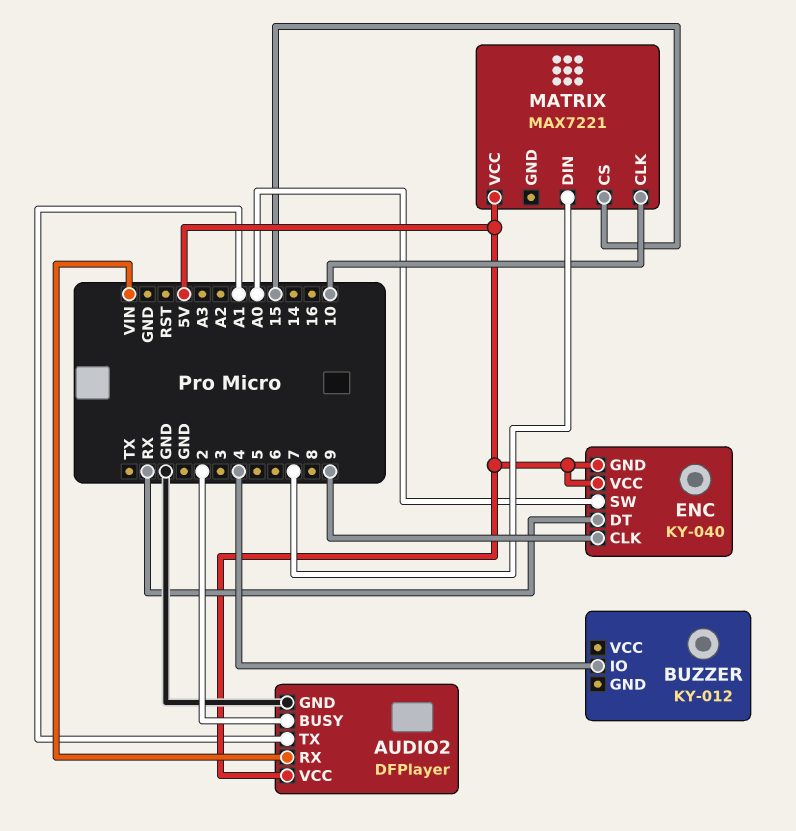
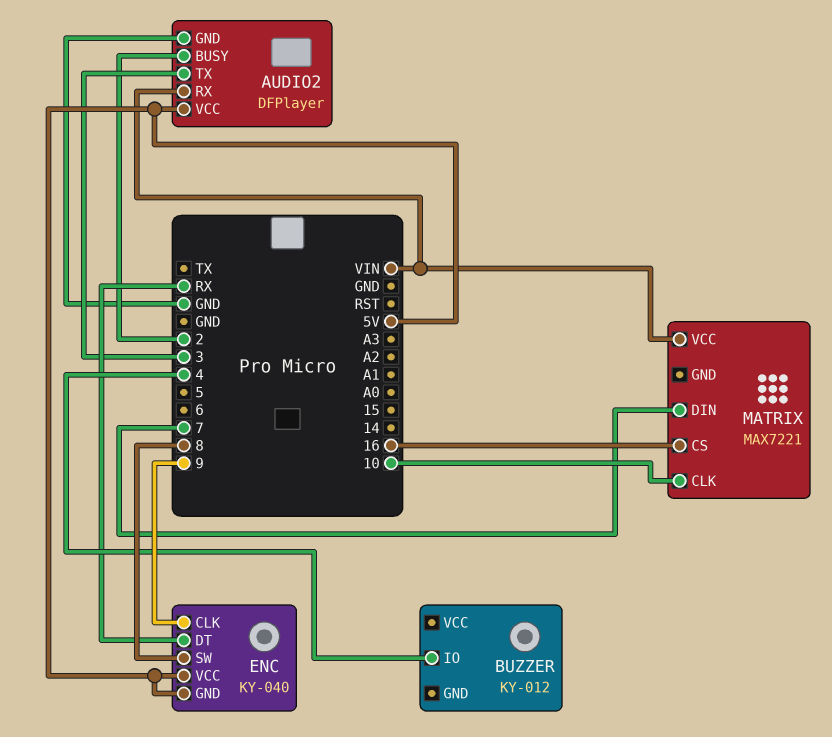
AUDIO2 pin TX: A1 -> 3
ENC pin SW: A0 -> 8
MATRIX pin CS: 15 -> 16
MATRIX pin VCC: 5V -> VIN

